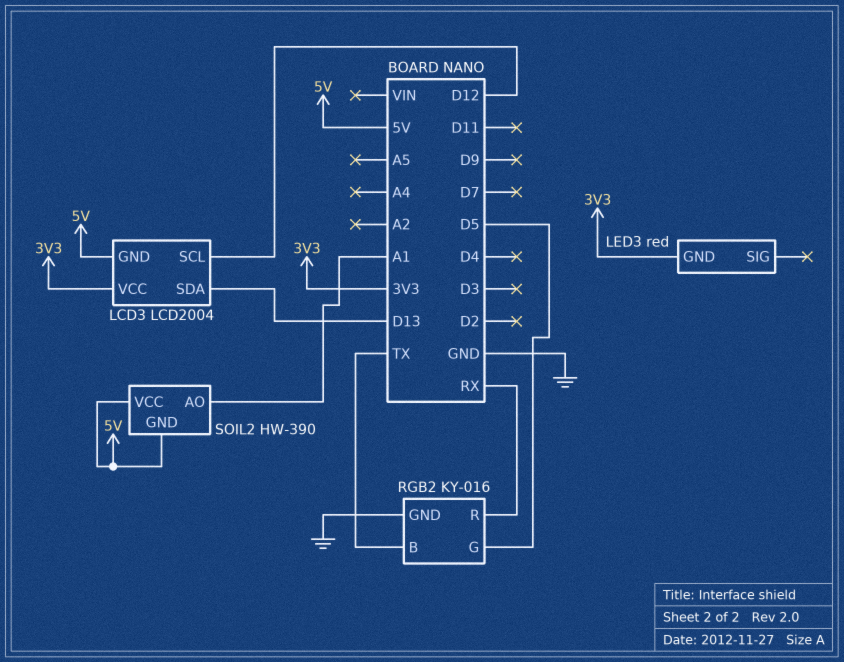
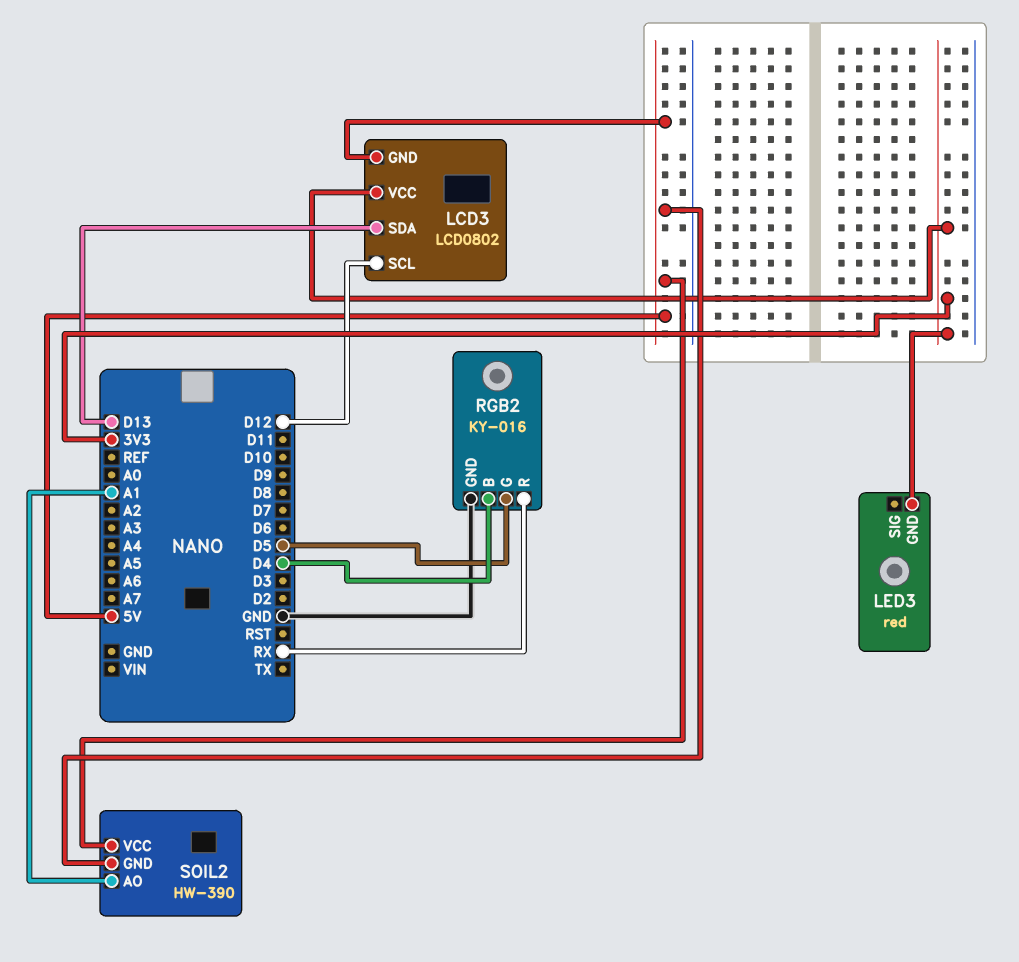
LCD3: LCD2004 -> LCD0802
RGB2 pin B: TX -> D4

